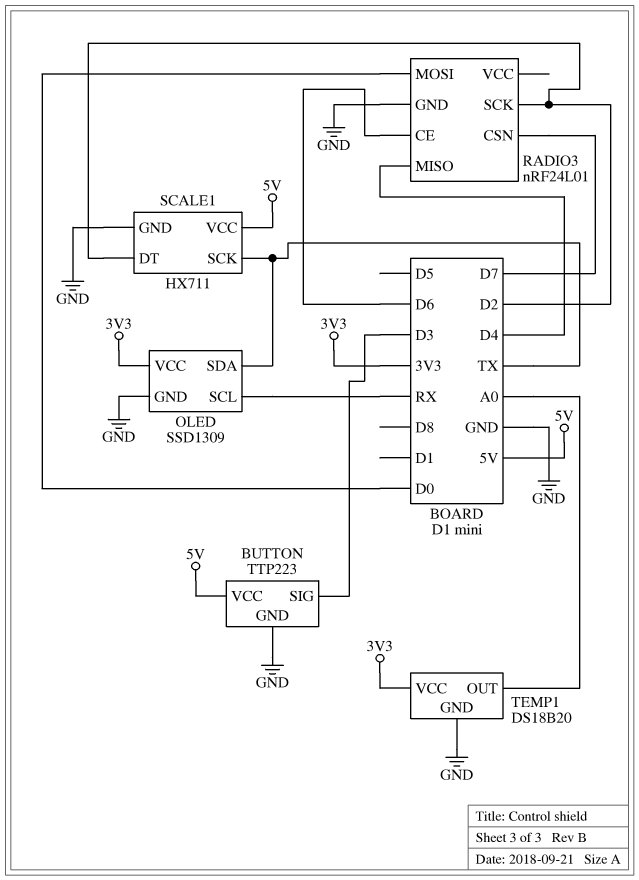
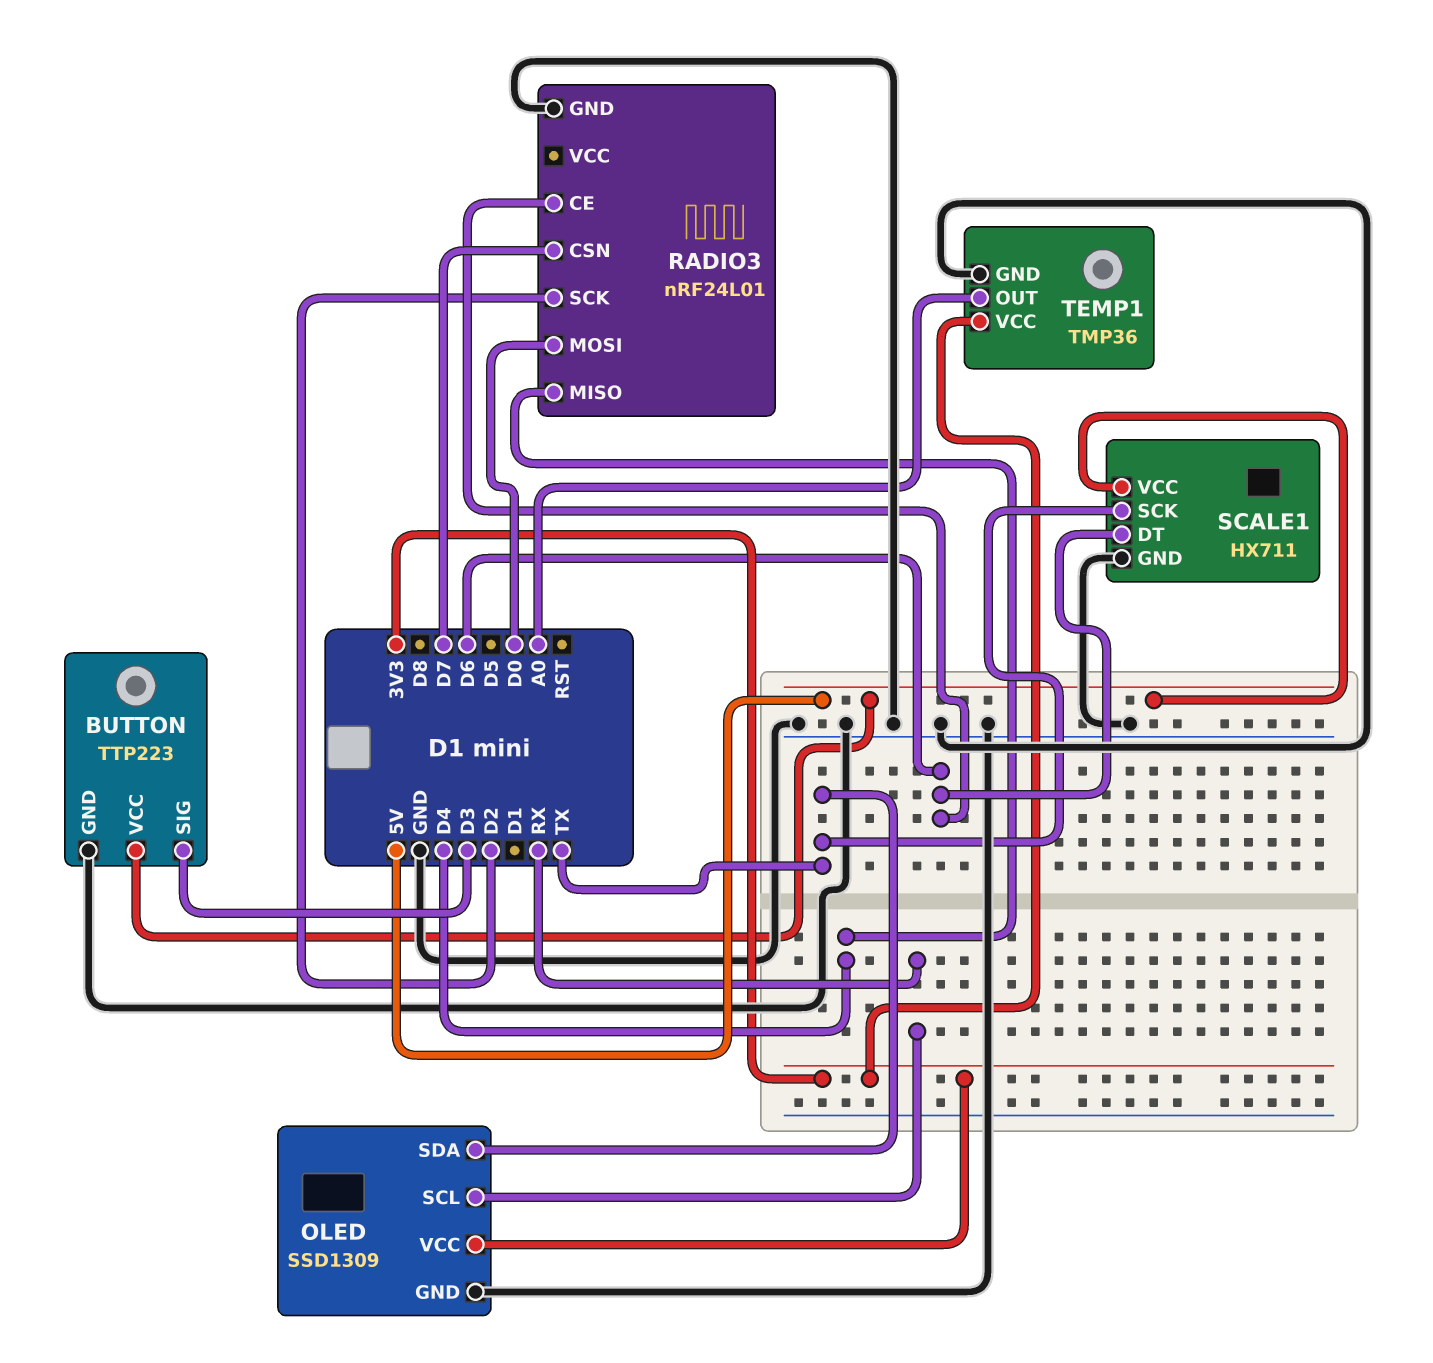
SCALE1 pin DT: D2 -> D6
TEMP1: DS18B20 -> TMP36

